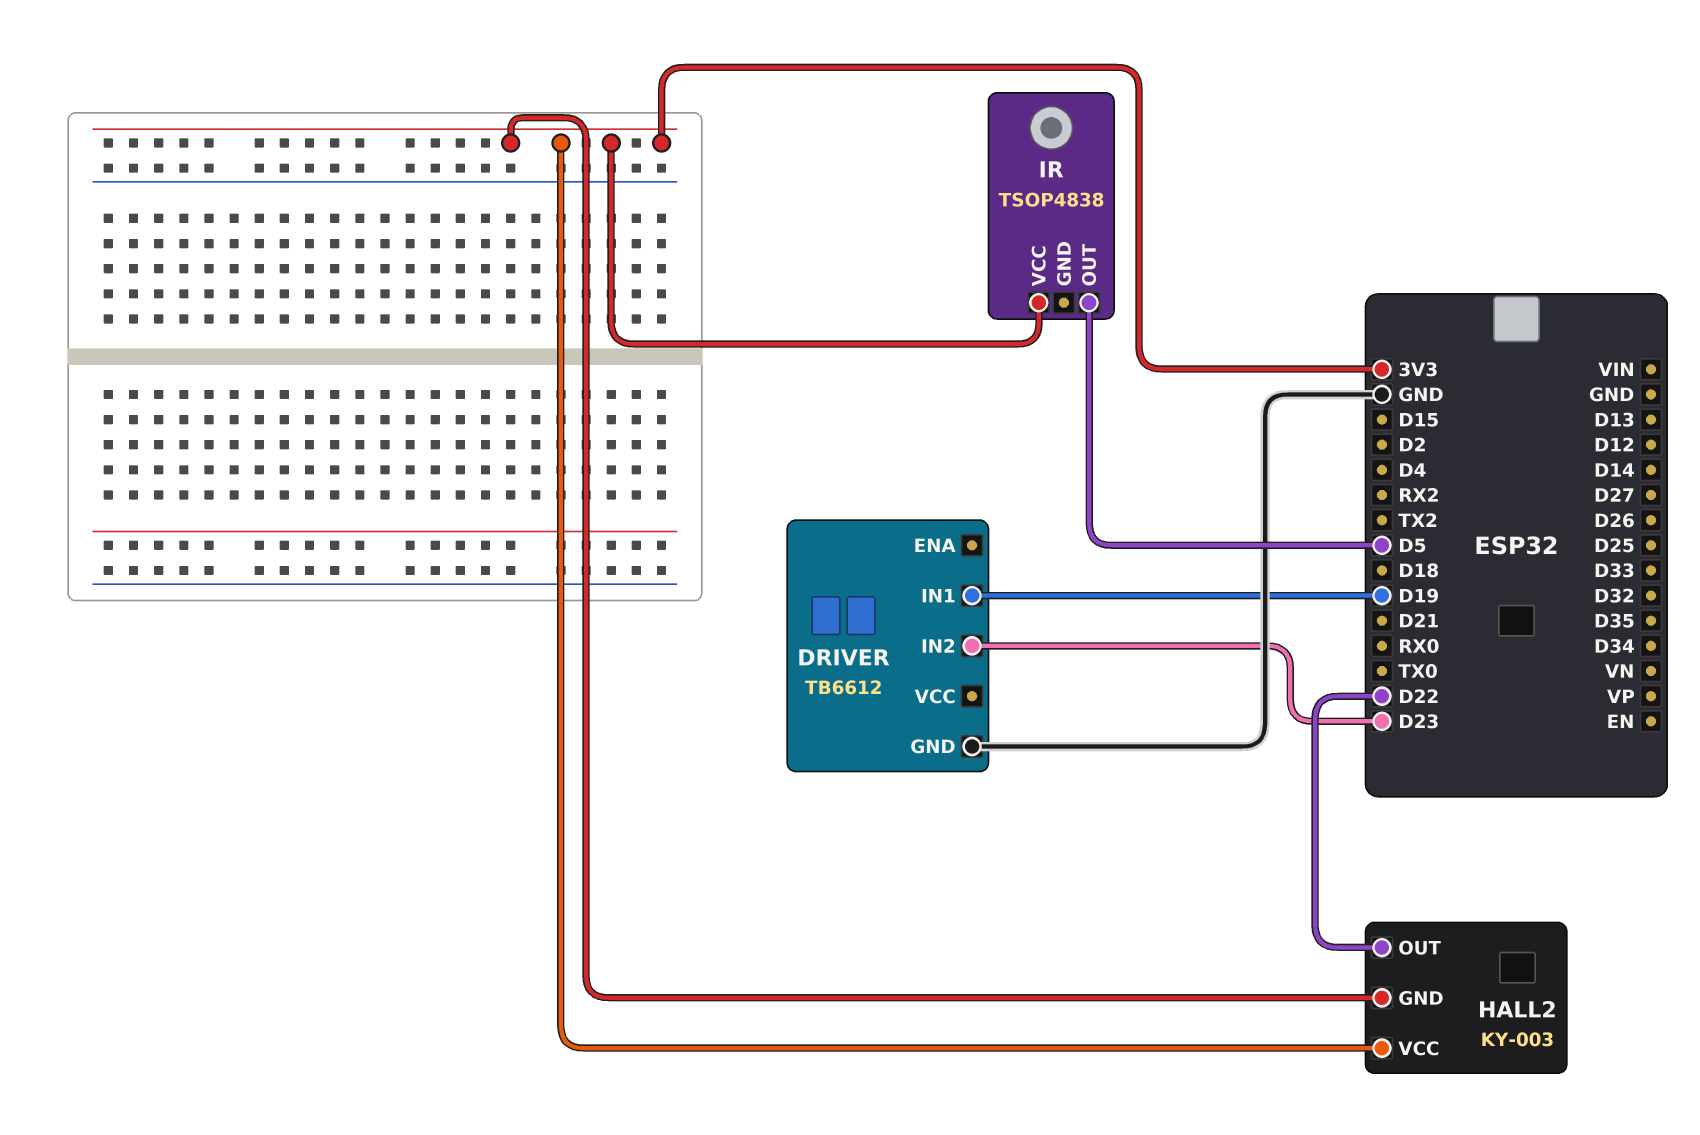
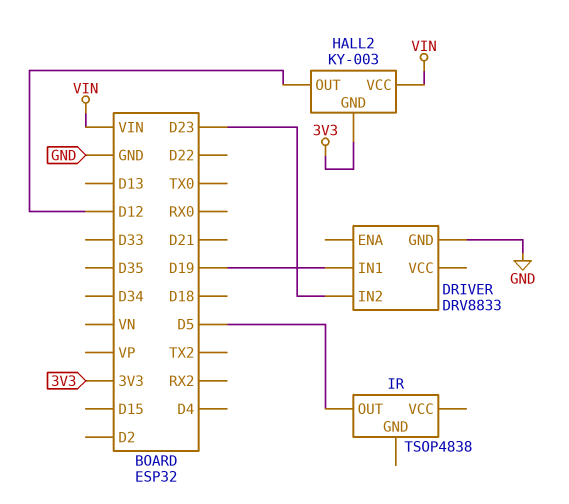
DRIVER: TB6612 -> DRV8833
HALL2 pin OUT: D22 -> D12
HALL2 pin VCC: 3V3 -> VIN
IR pin VCC: 3V3 -> none

